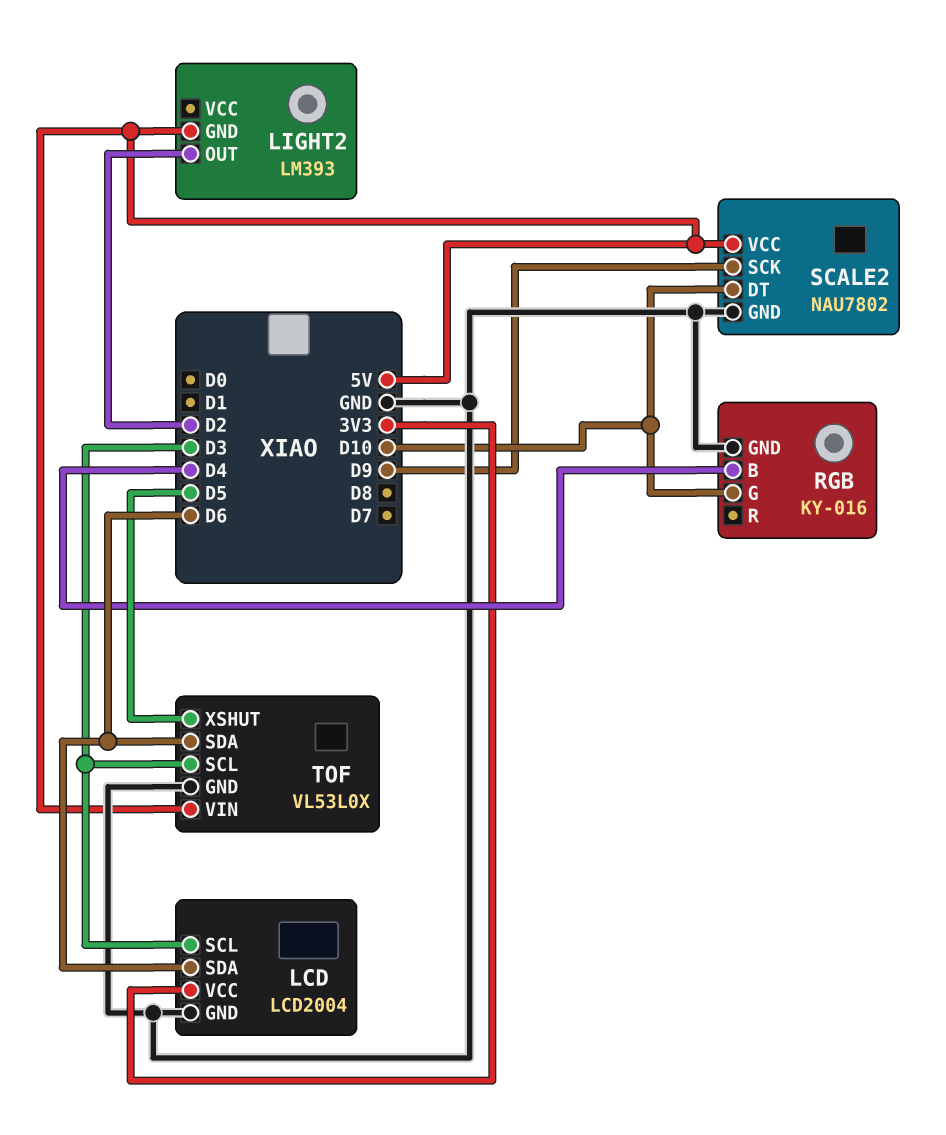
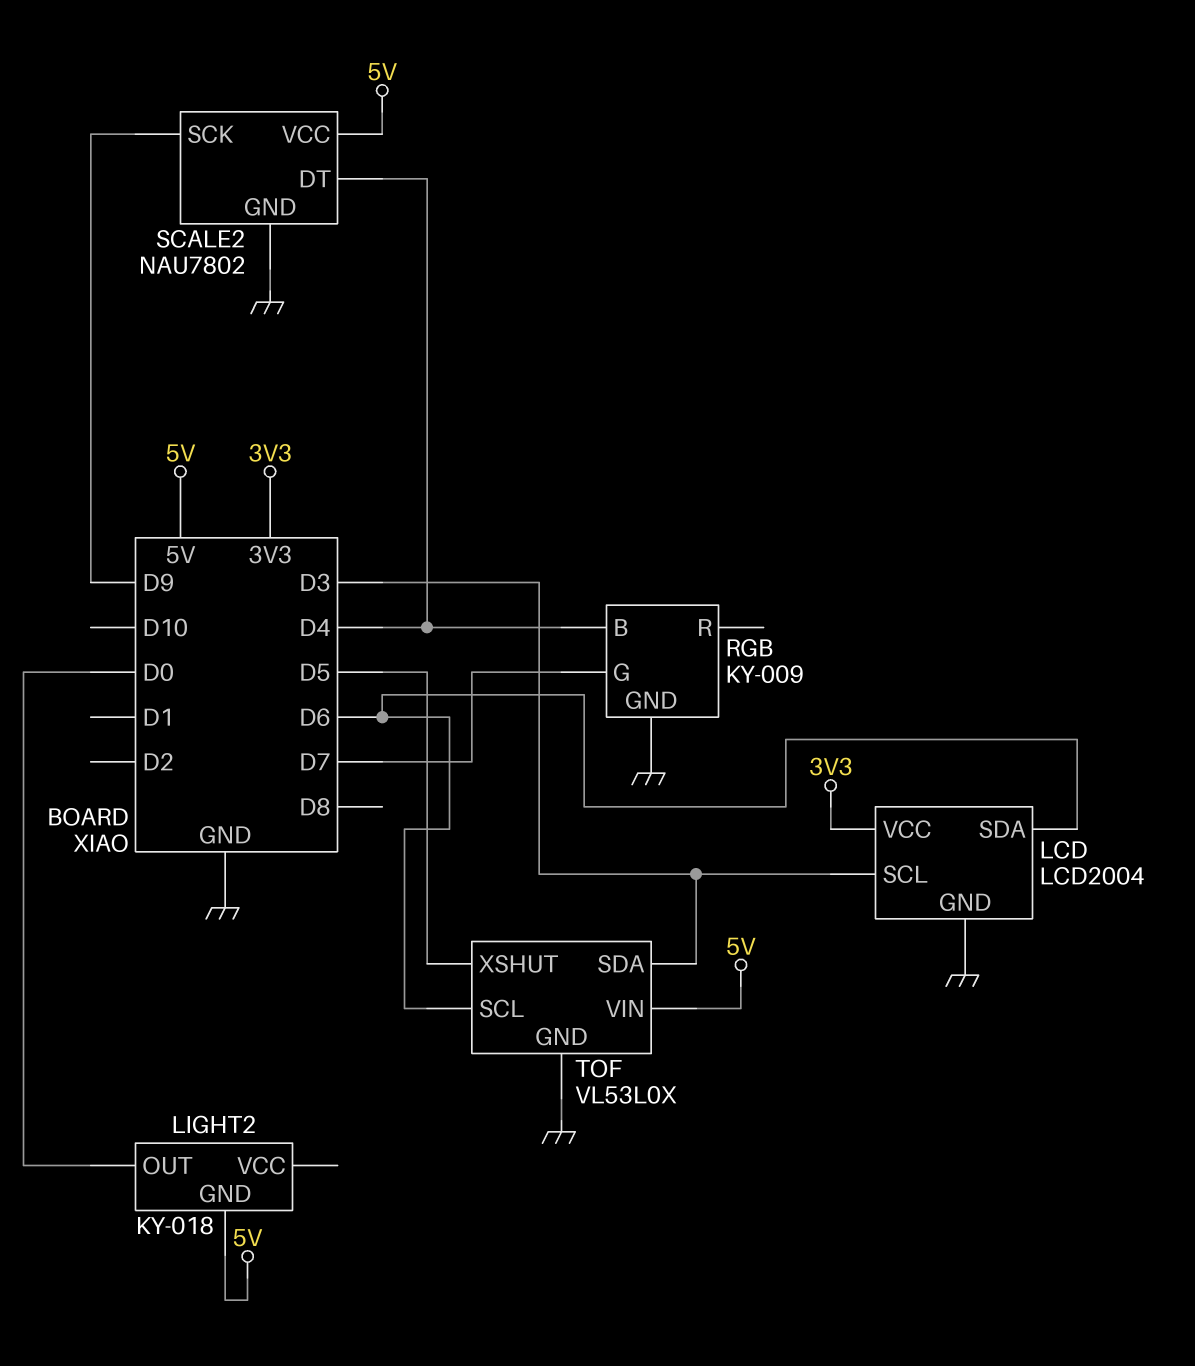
LIGHT2: LM393 -> KY-018
LIGHT2 pin OUT: D2 -> D0
RGB: KY-016 -> KY-009
RGB pin G: D10 -> D7
SCALE2 pin DT: D10 -> D4
TOF pin SCL: D3 -> D6
TOF pin SDA: D6 -> D3

